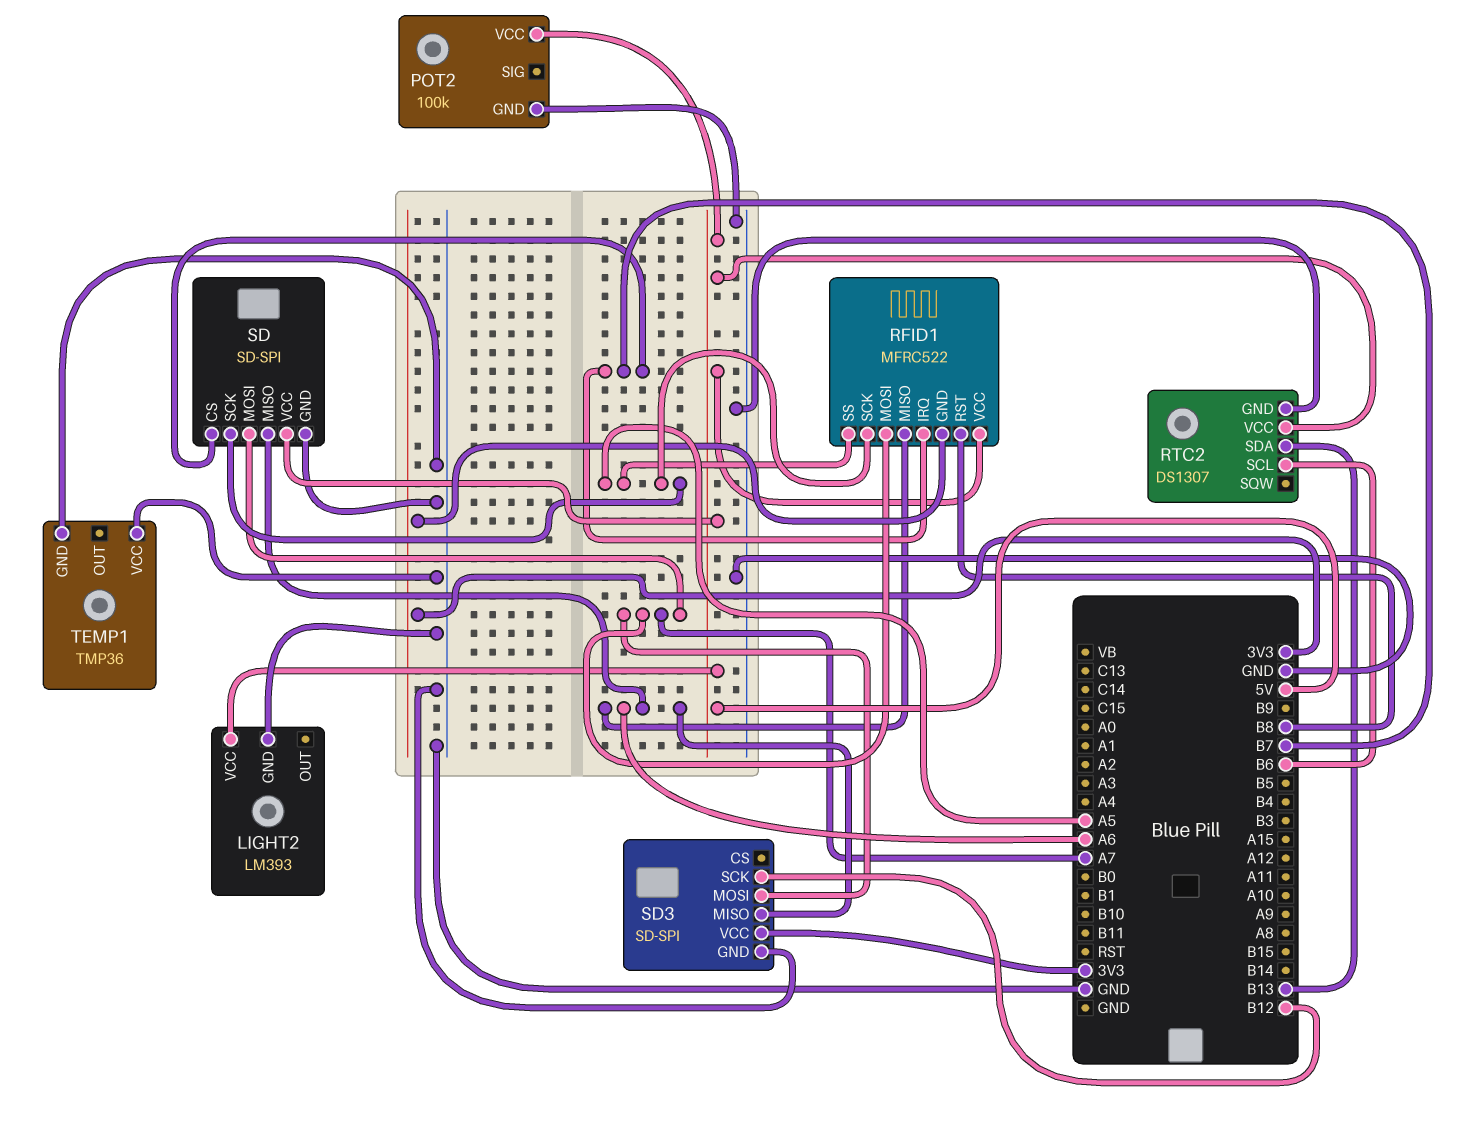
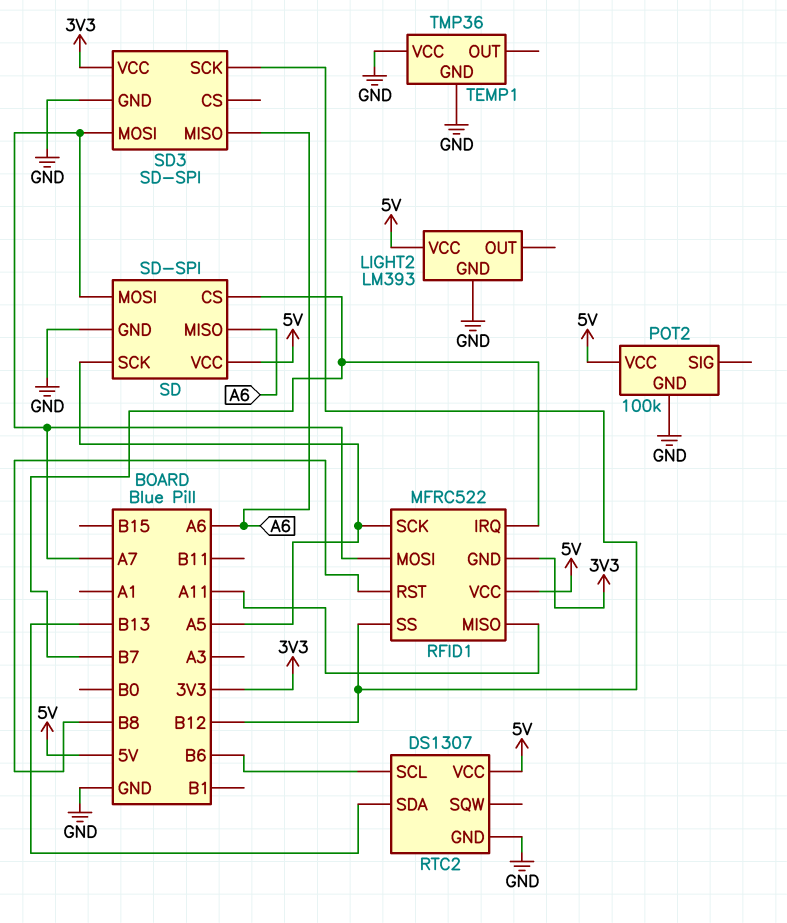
RFID1 pin MISO: A6 -> A11
RFID1 pin SS: A5 -> B12

